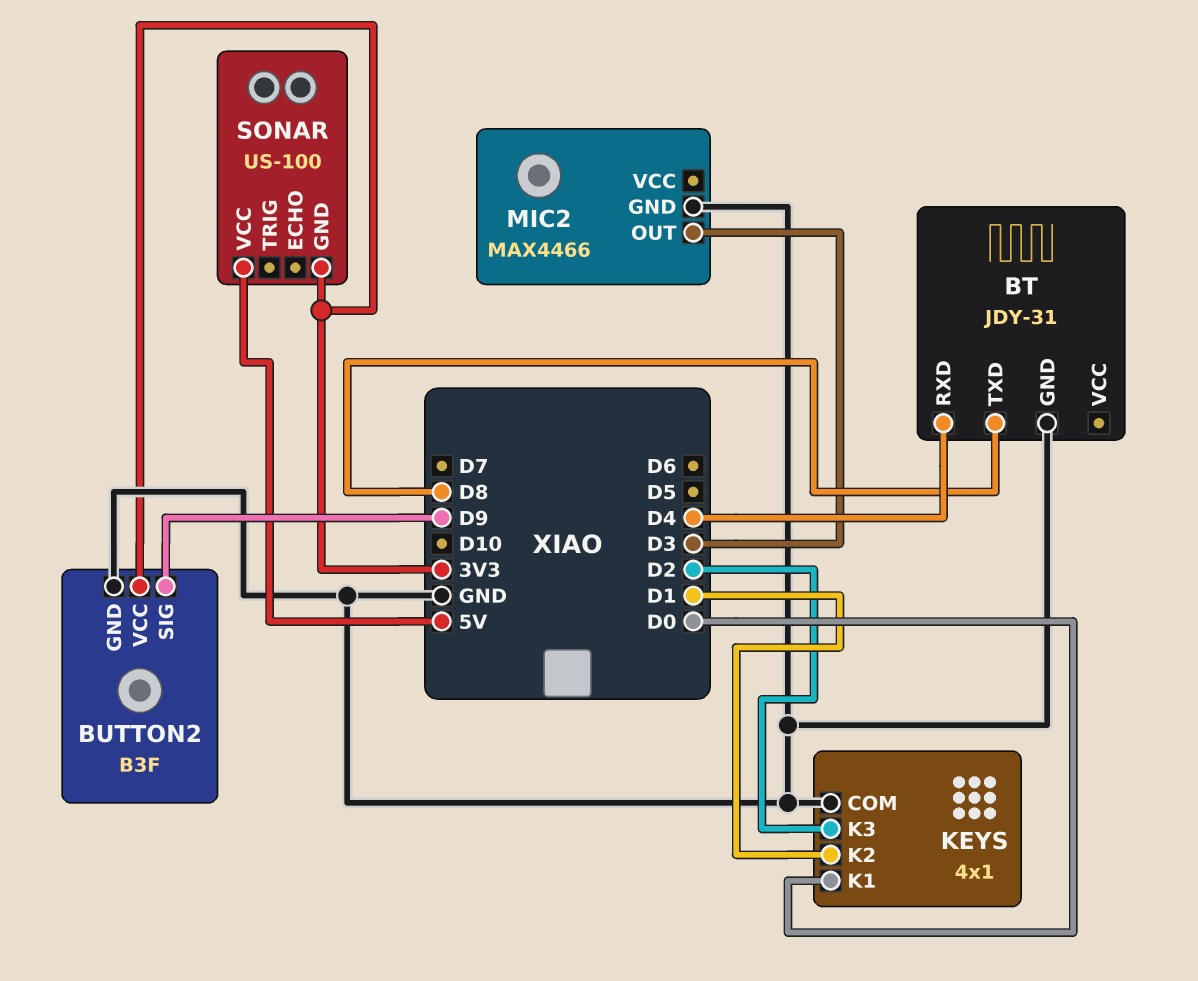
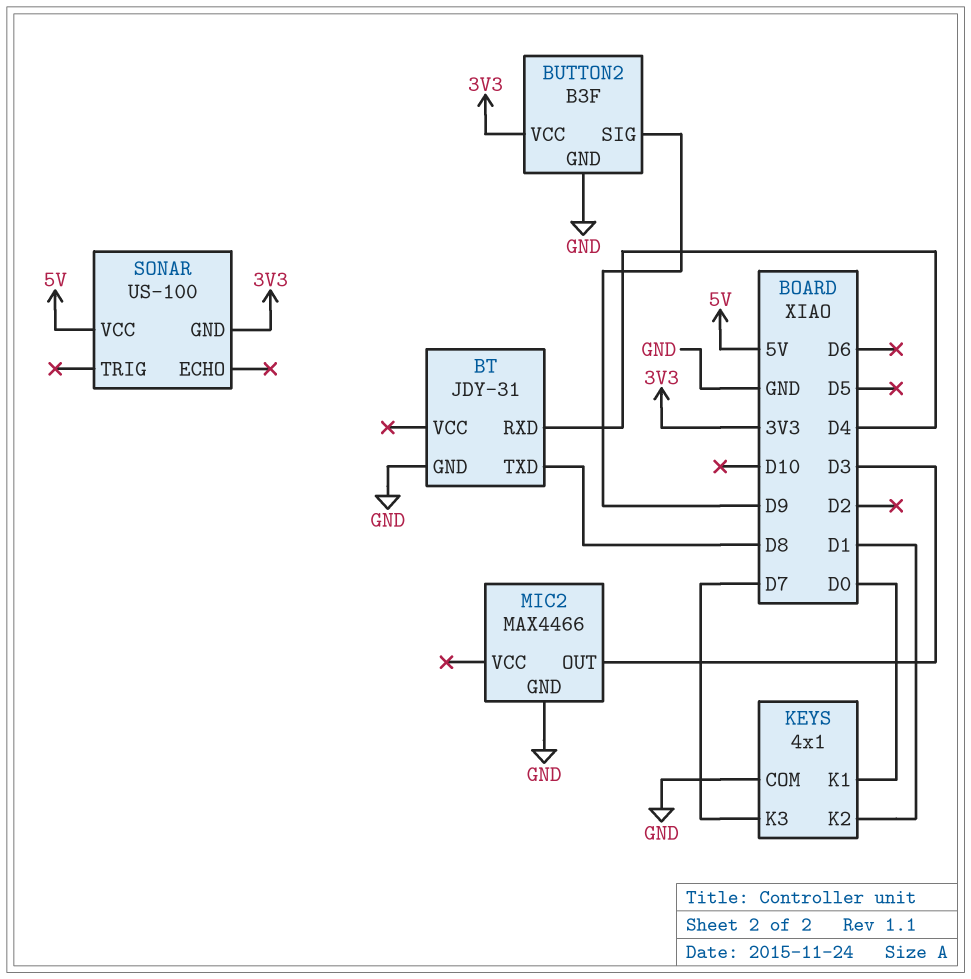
KEYS pin K3: D2 -> D7

